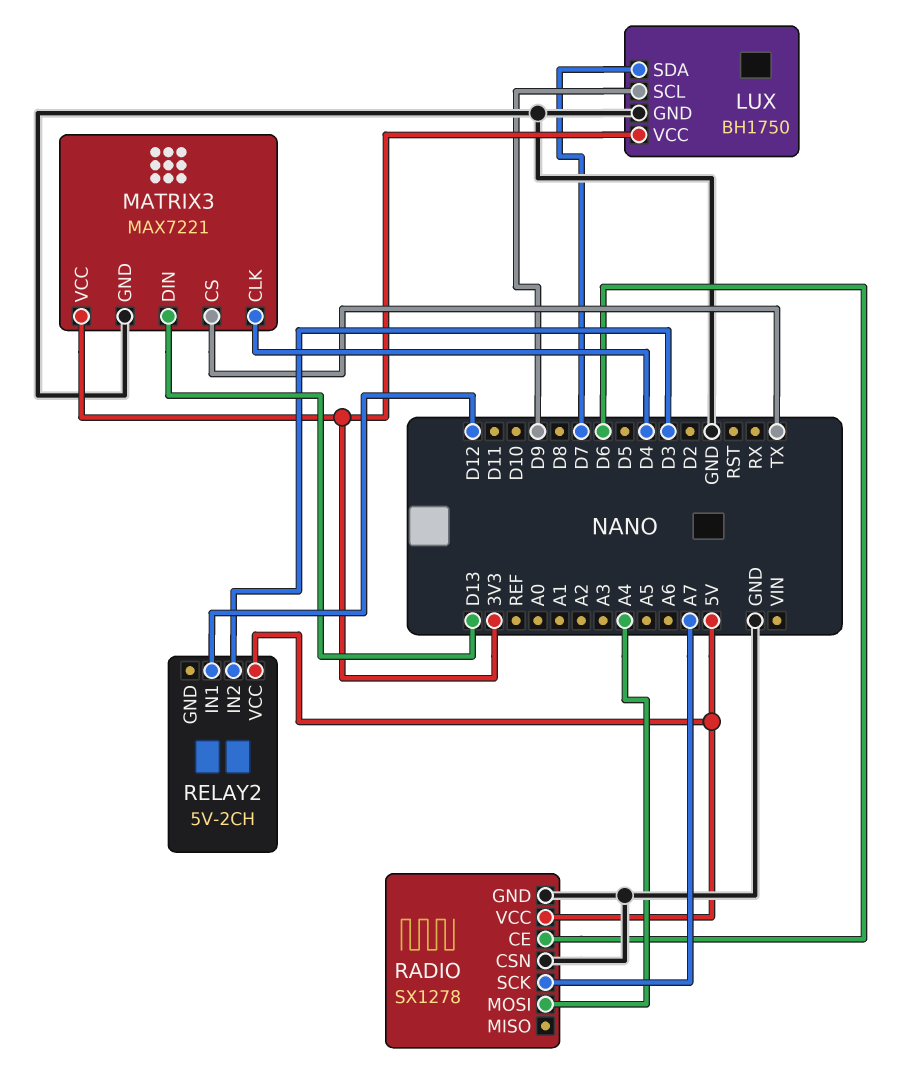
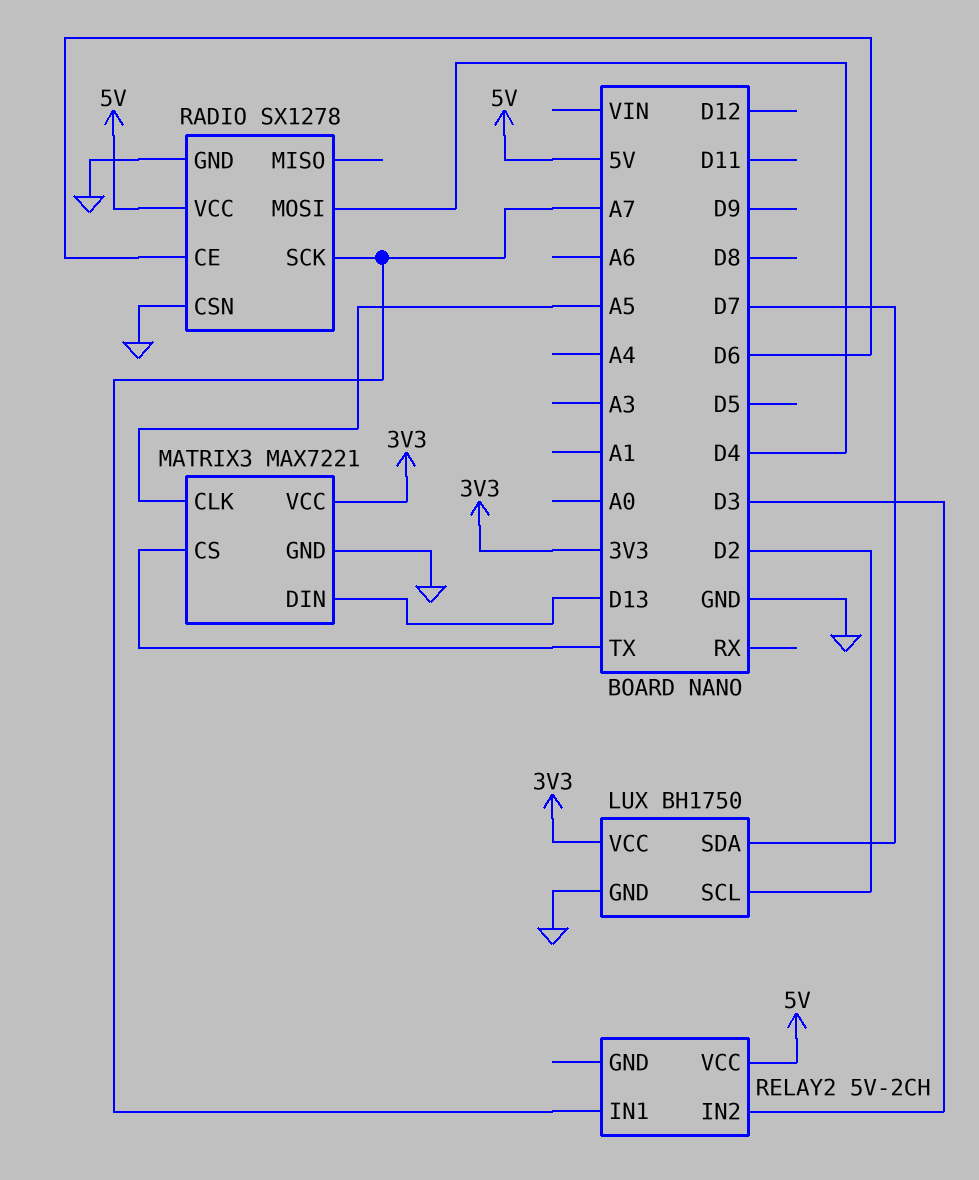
LUX pin SCL: D9 -> D2
MATRIX3 pin CLK: D4 -> A5
RADIO pin MOSI: A4 -> D4
RELAY2 pin IN1: D12 -> A7

